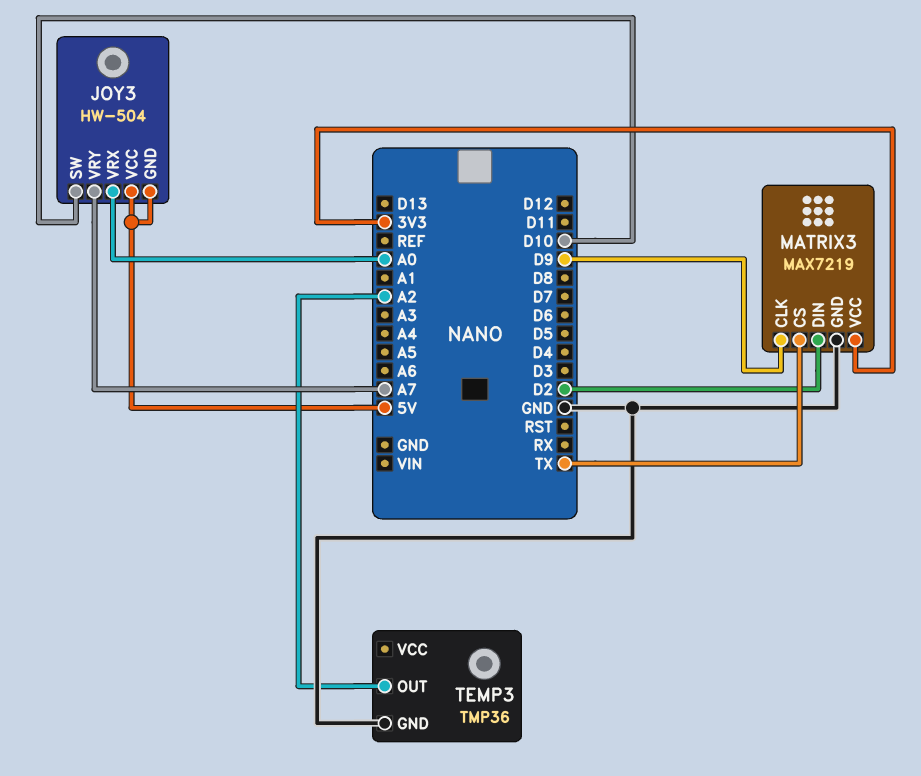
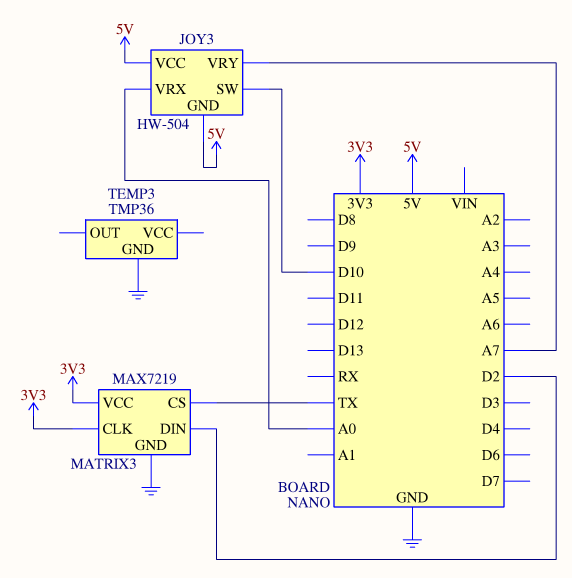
MATRIX3 pin CLK: D9 -> 3V3
TEMP3 pin OUT: A2 -> none

